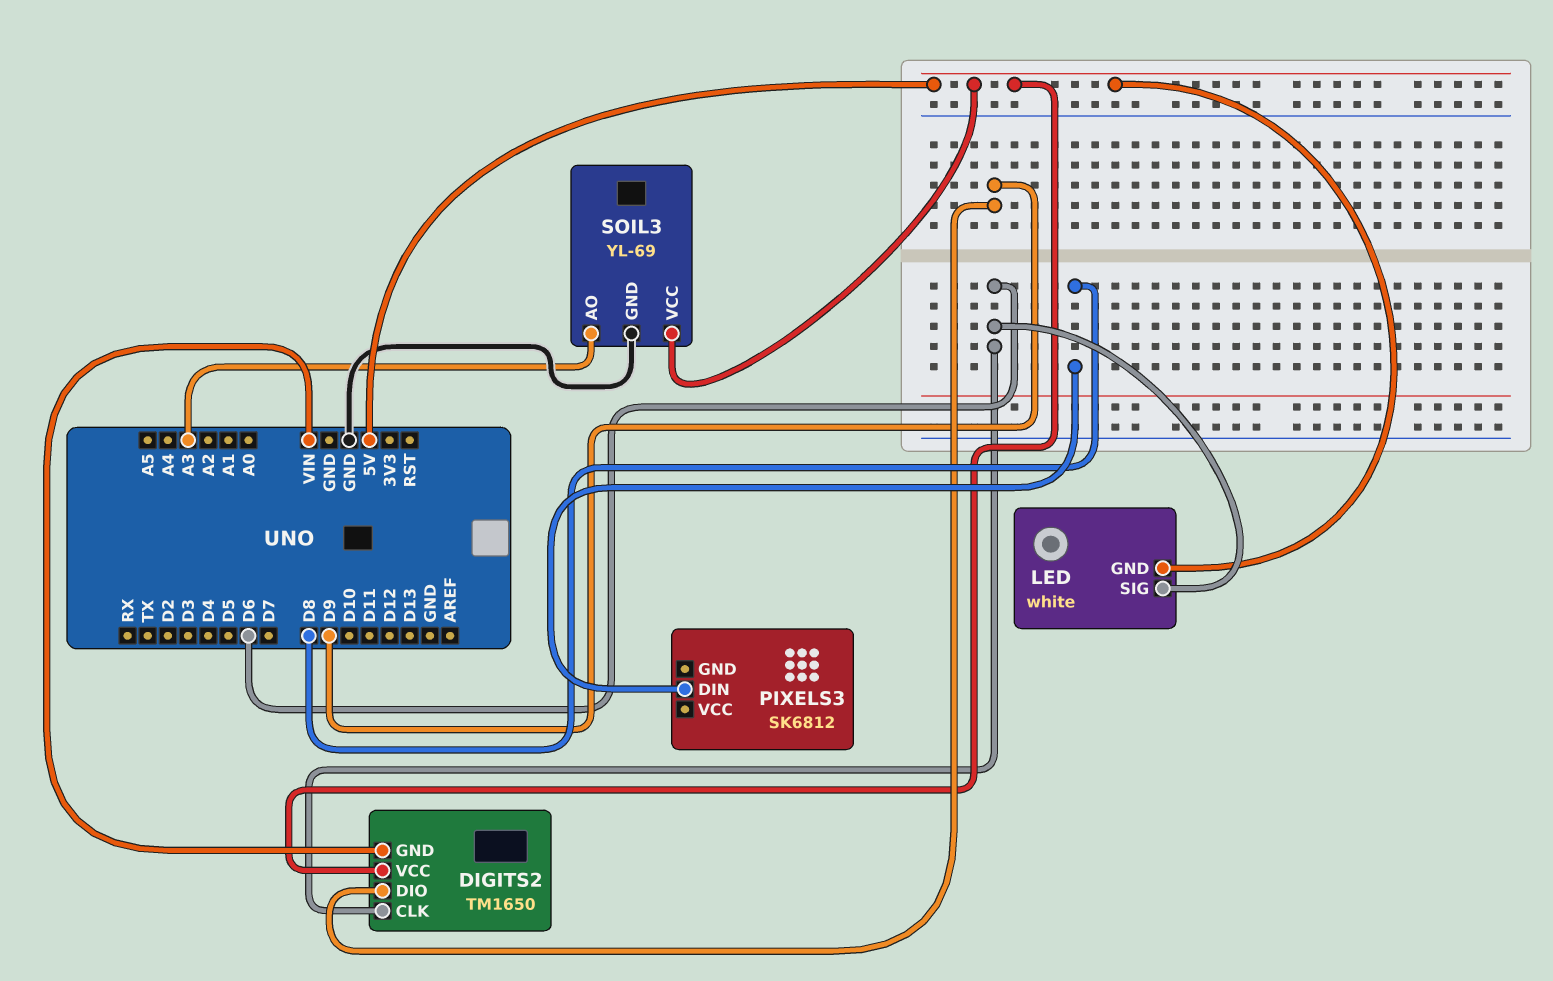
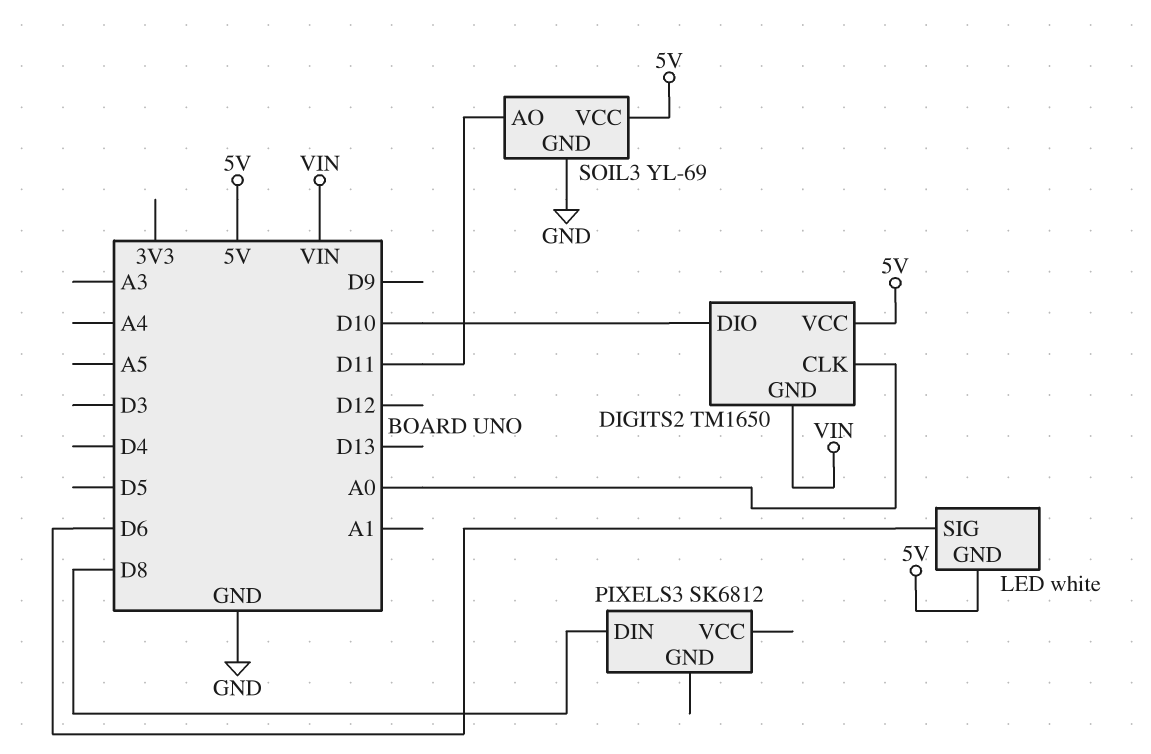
DIGITS2 pin CLK: D6 -> A0
DIGITS2 pin DIO: D9 -> D10
SOIL3 pin AO: A3 -> D11

